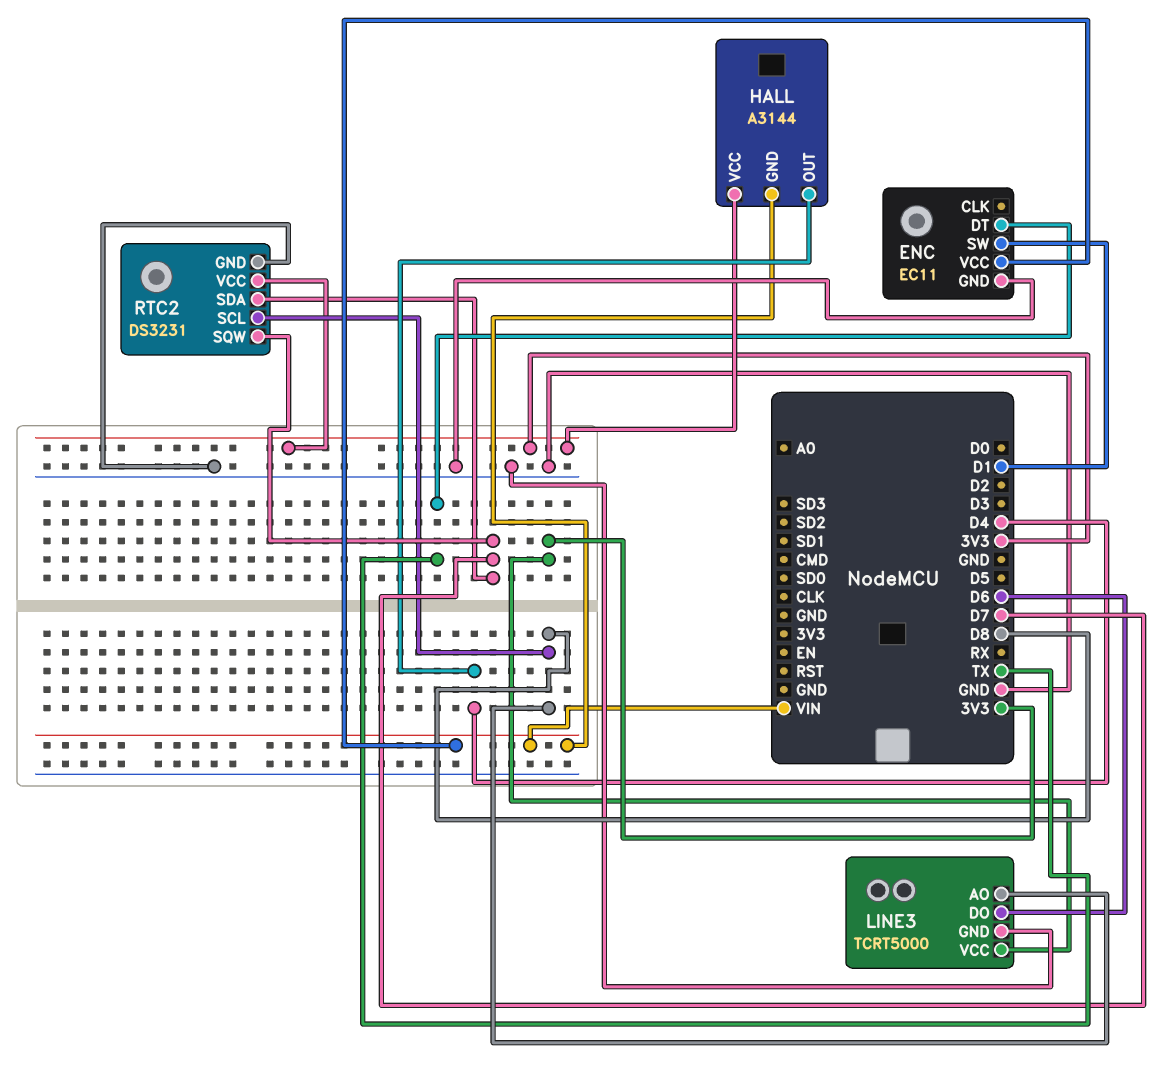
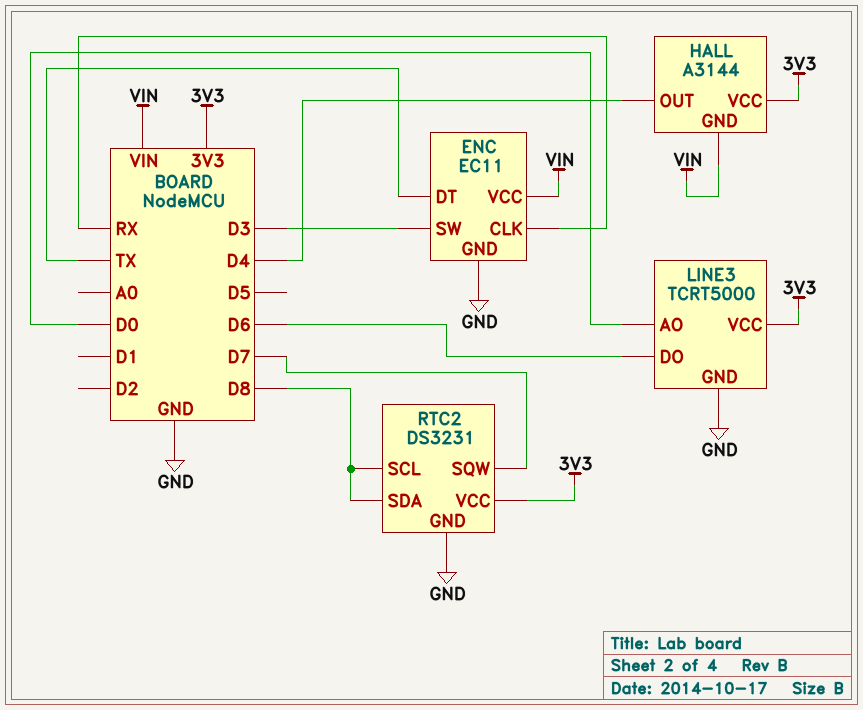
ENC pin CLK: none -> RX
ENC pin SW: D1 -> D3
LINE3 pin AO: D8 -> D0
RTC2 pin SDA: D7 -> D8

